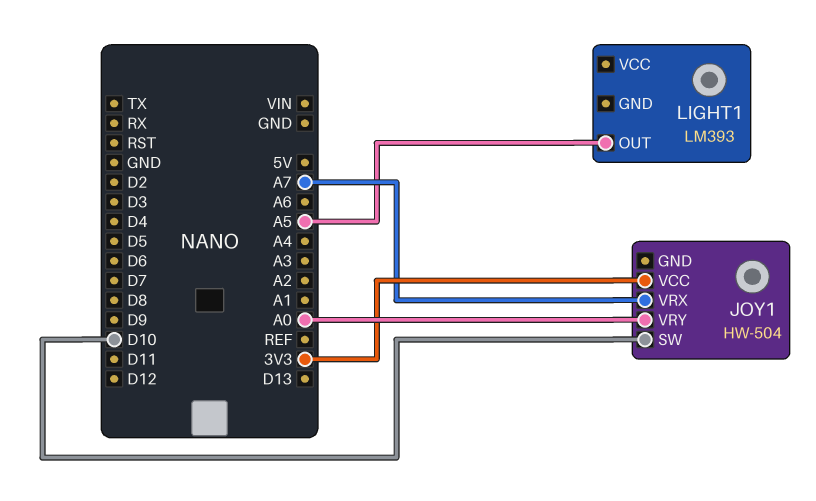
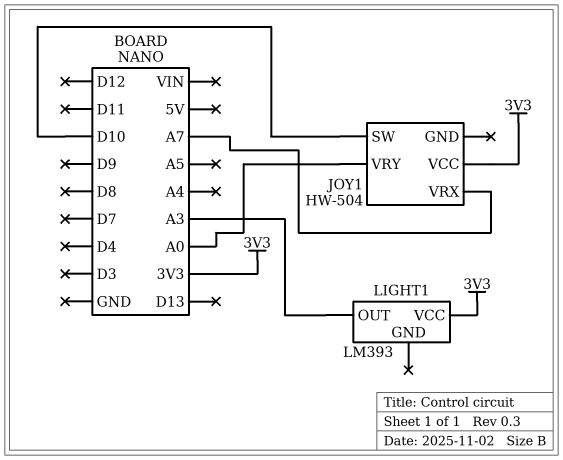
LIGHT1 pin OUT: A5 -> A3
LIGHT1 pin VCC: none -> 3V3

